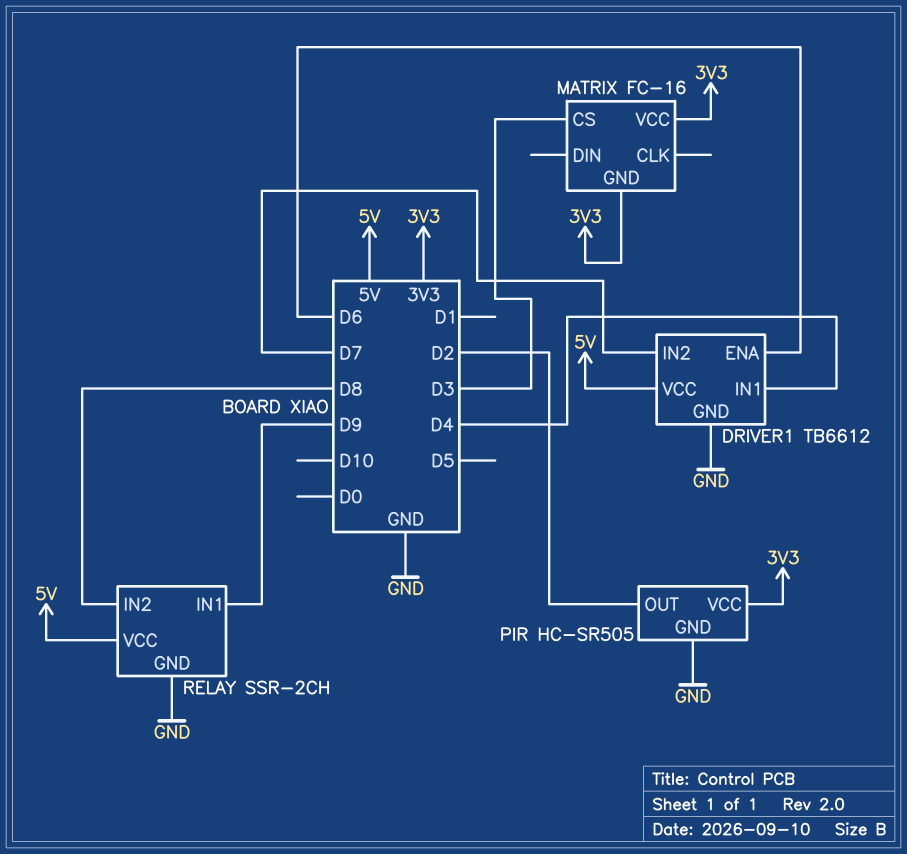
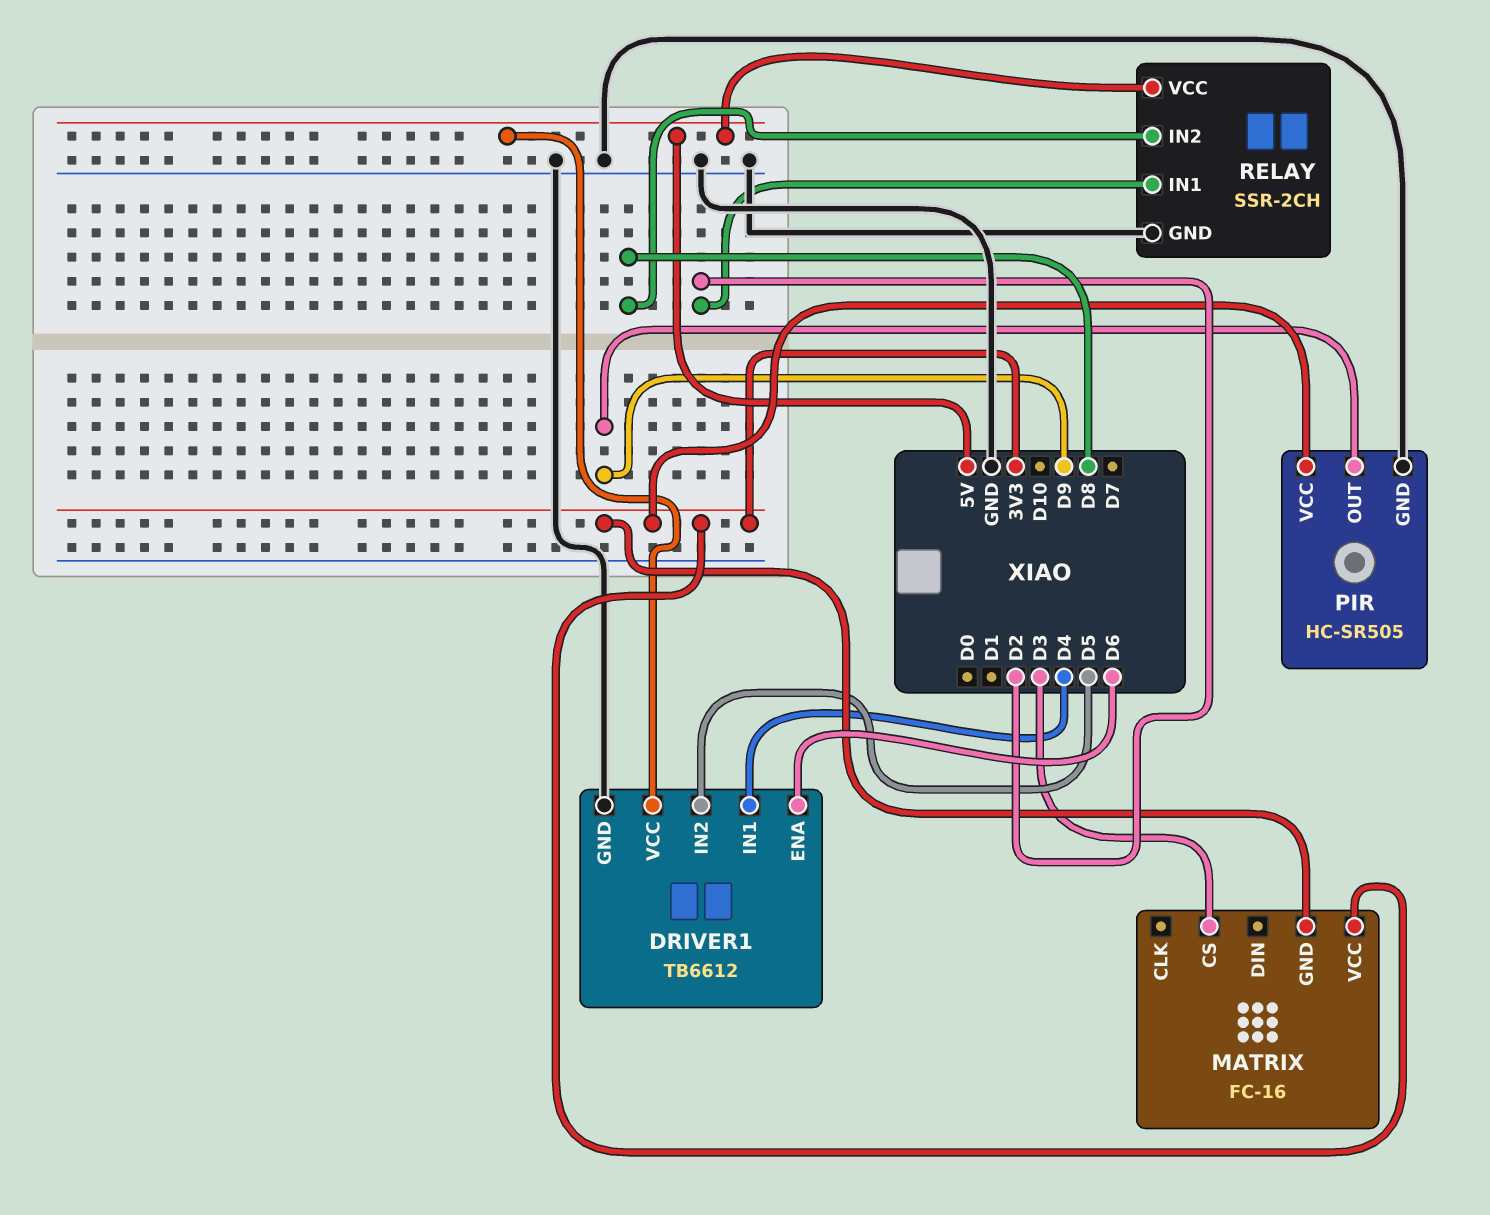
DRIVER1 pin IN2: D7 -> D5
PIR pin OUT: D2 -> D9
RELAY pin IN1: D9 -> D2

